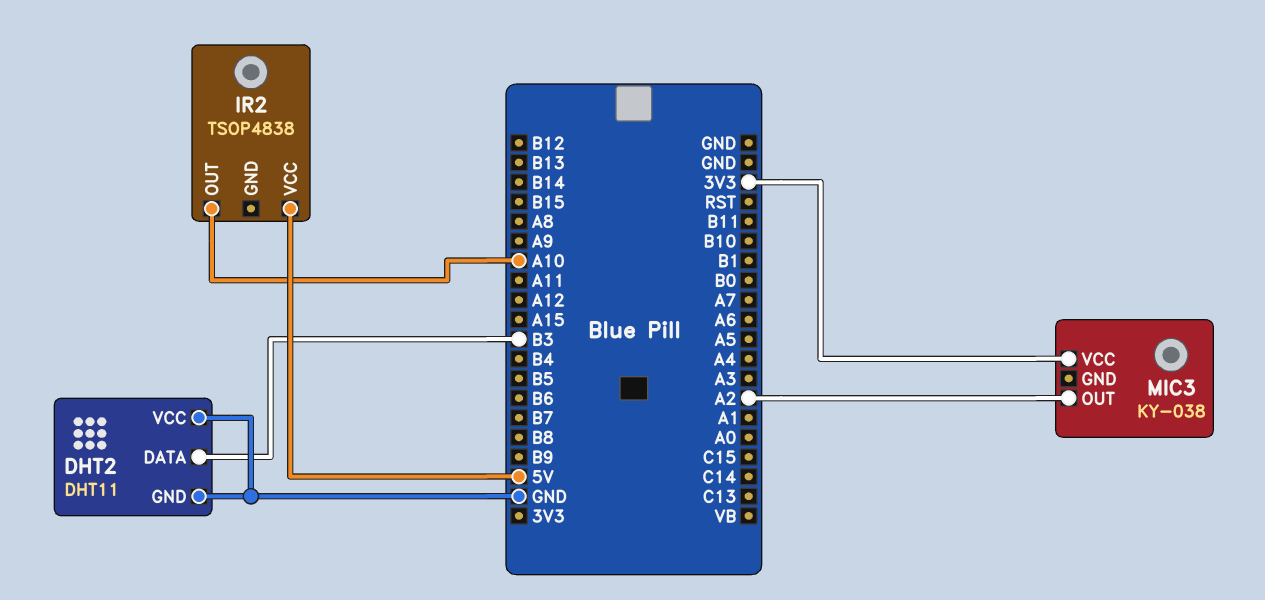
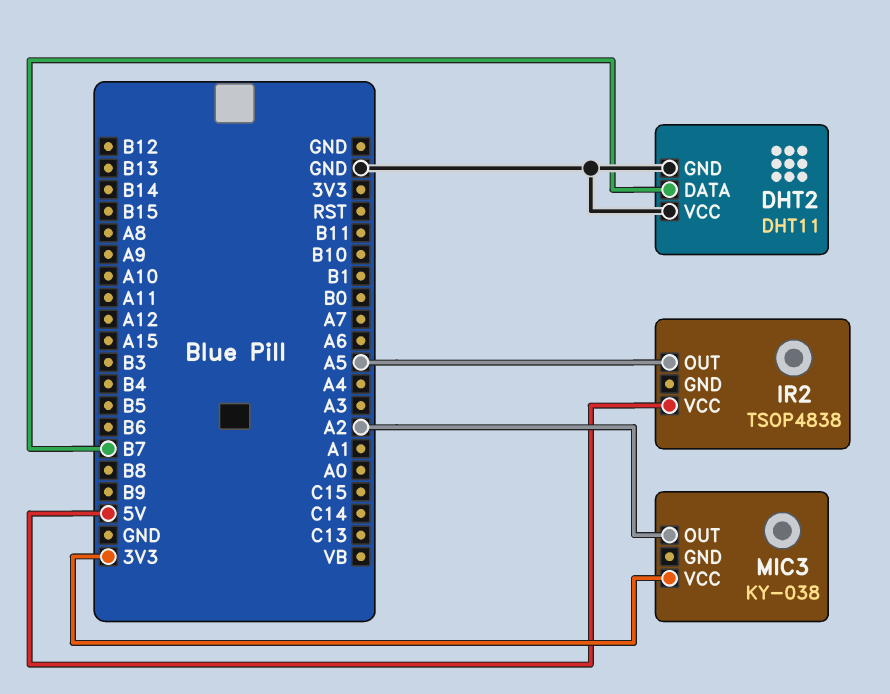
DHT2 pin DATA: B3 -> B7
IR2 pin OUT: A10 -> A5

